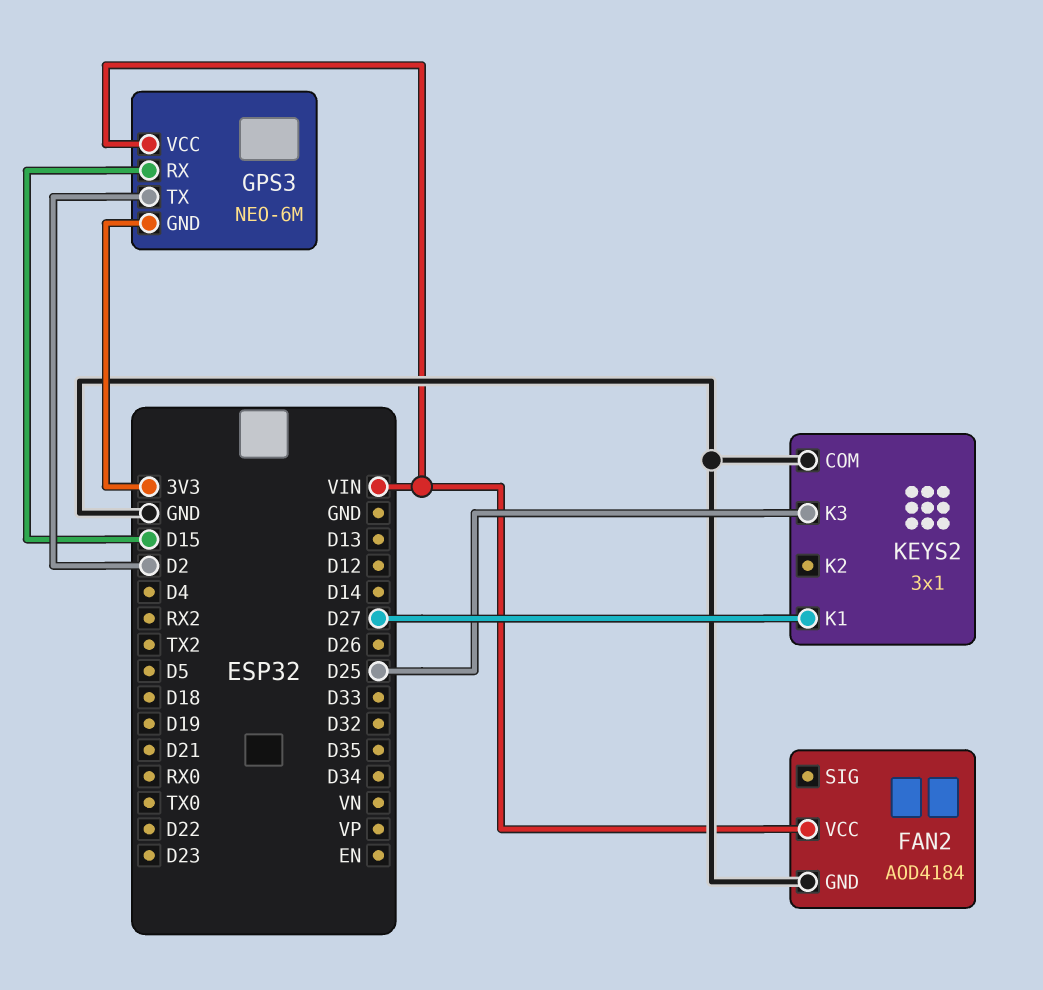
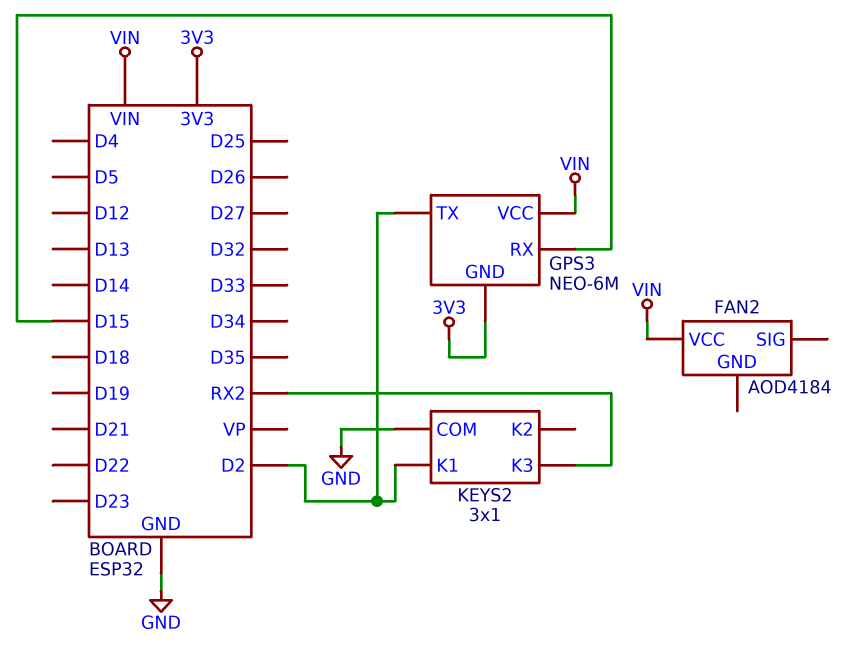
FAN2 pin GND: GND -> none
KEYS2 pin K1: D27 -> D2
KEYS2 pin K3: D25 -> RX2

